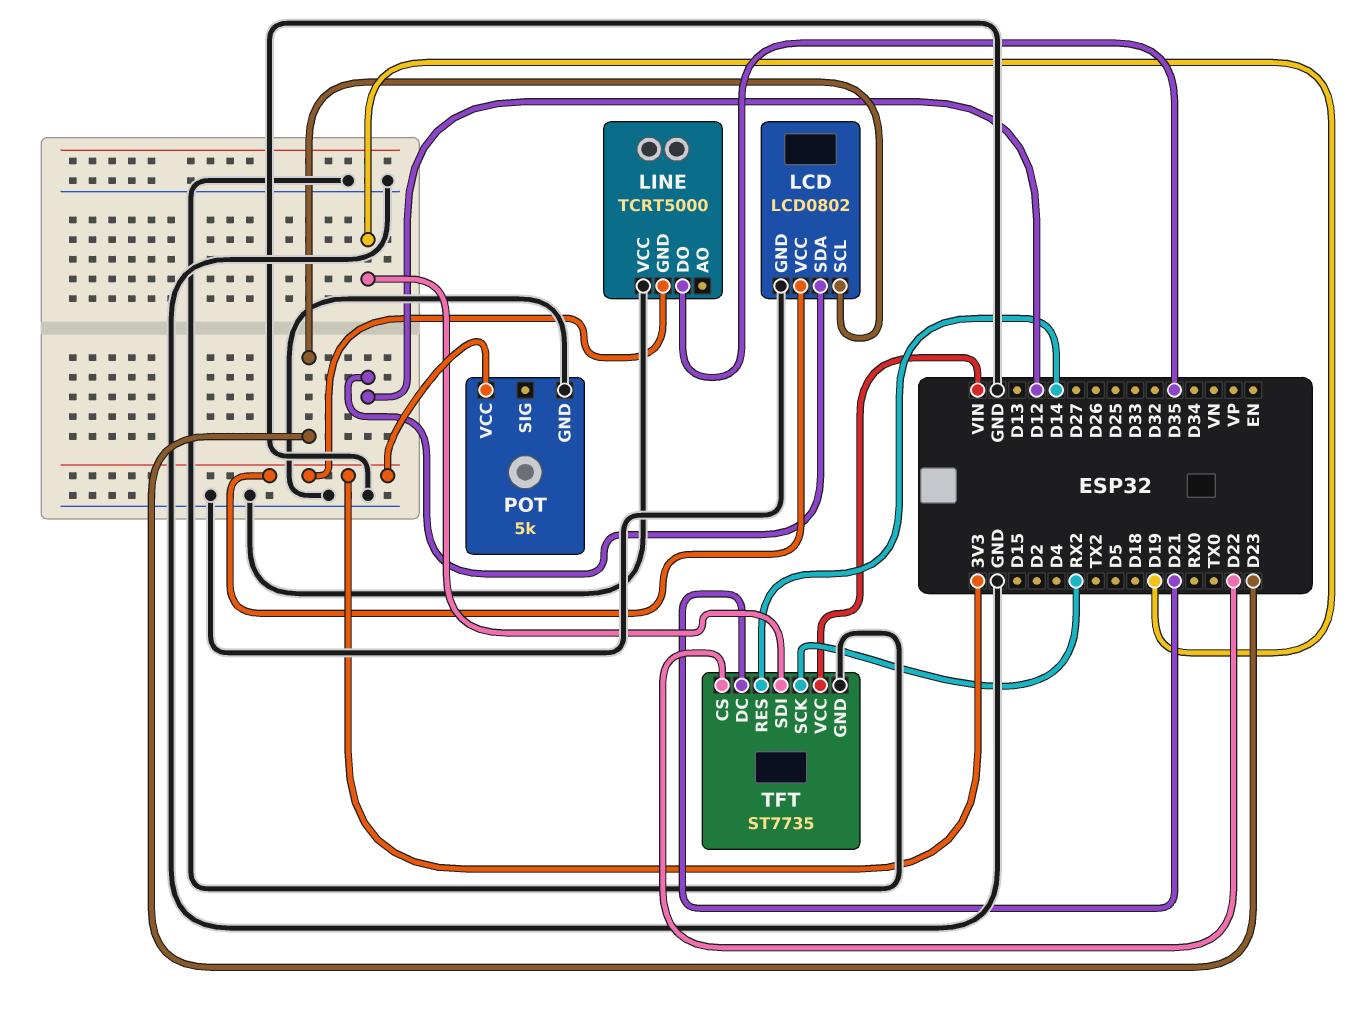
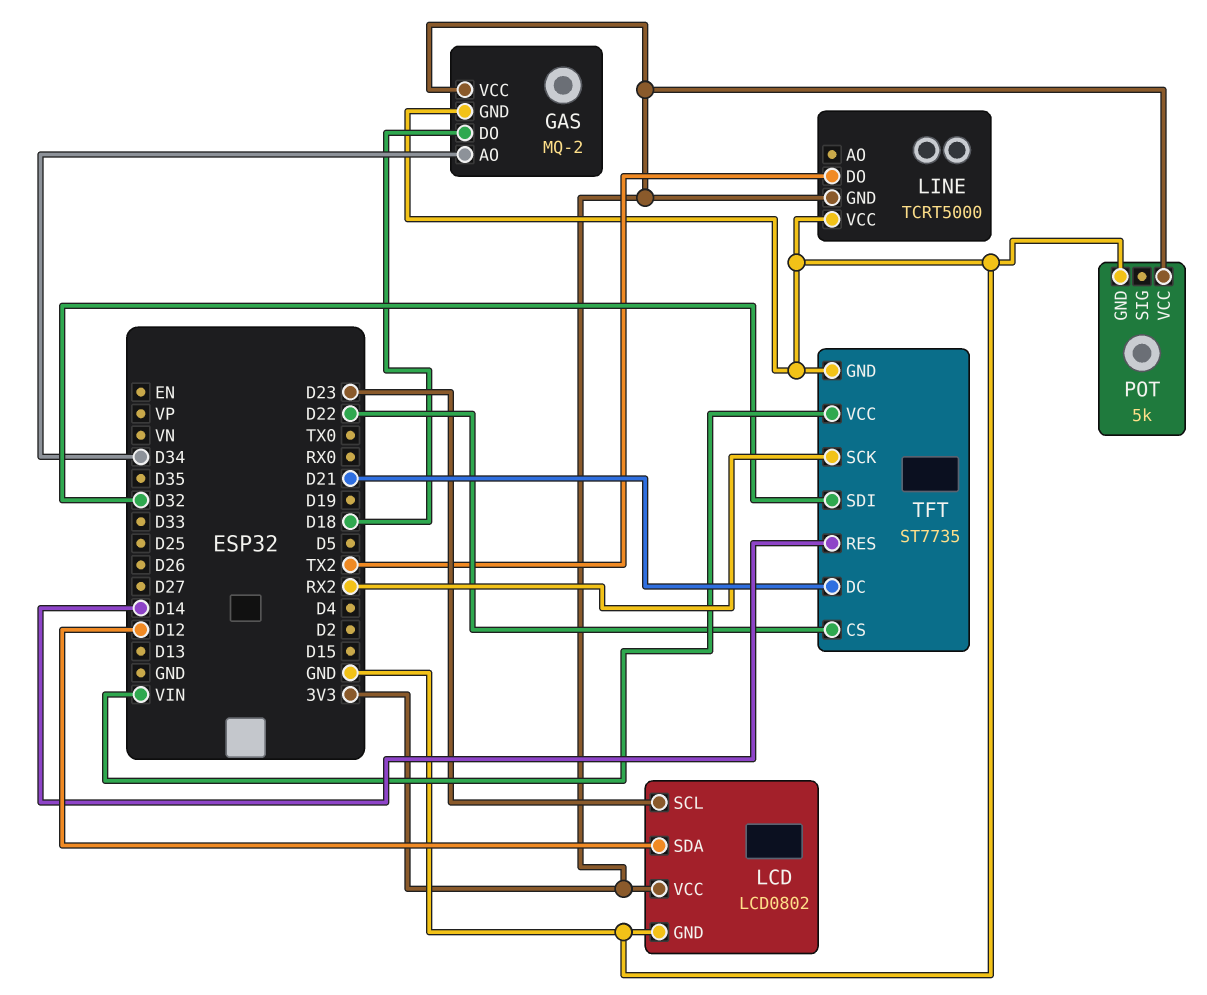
GAS: none -> MQ-2
GAS pin AO: none -> D34
GAS pin DO: none -> D18
GAS pin GND: none -> GND
GAS pin VCC: none -> 3V3
LINE pin DO: D35 -> TX2
TFT pin SDI: D19 -> D32

